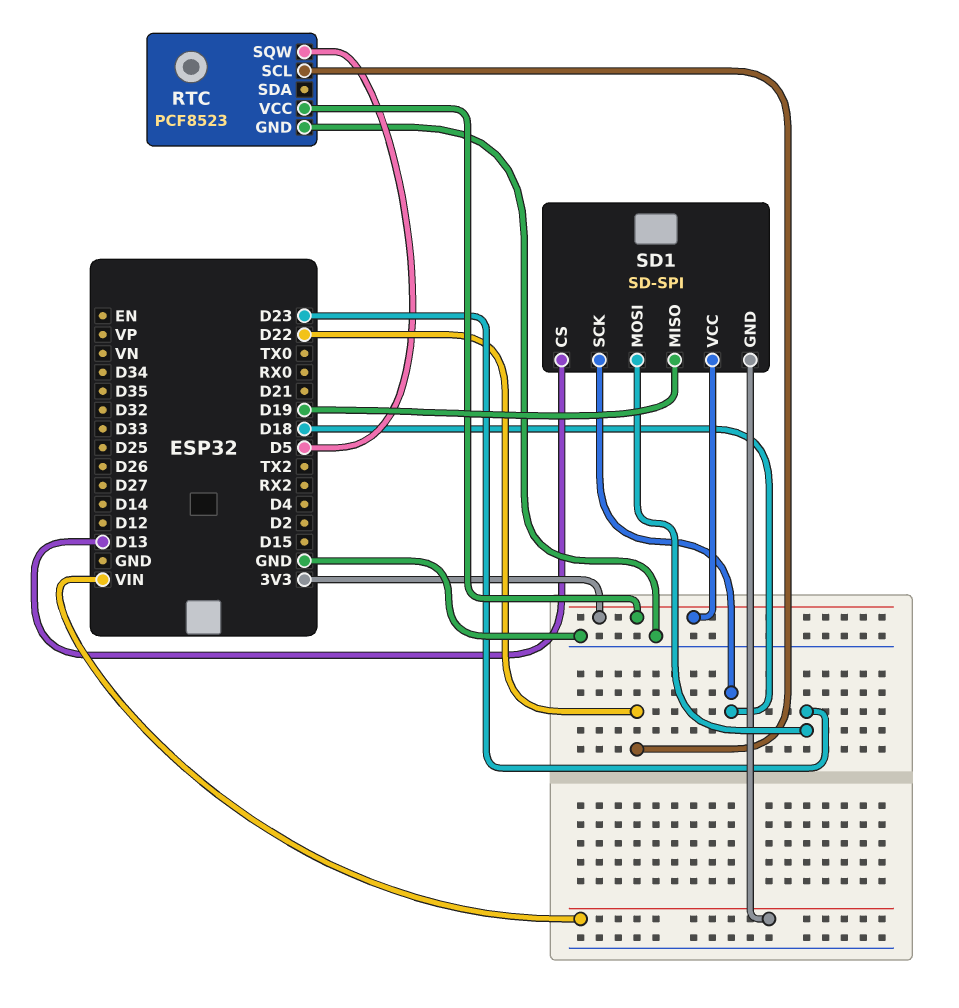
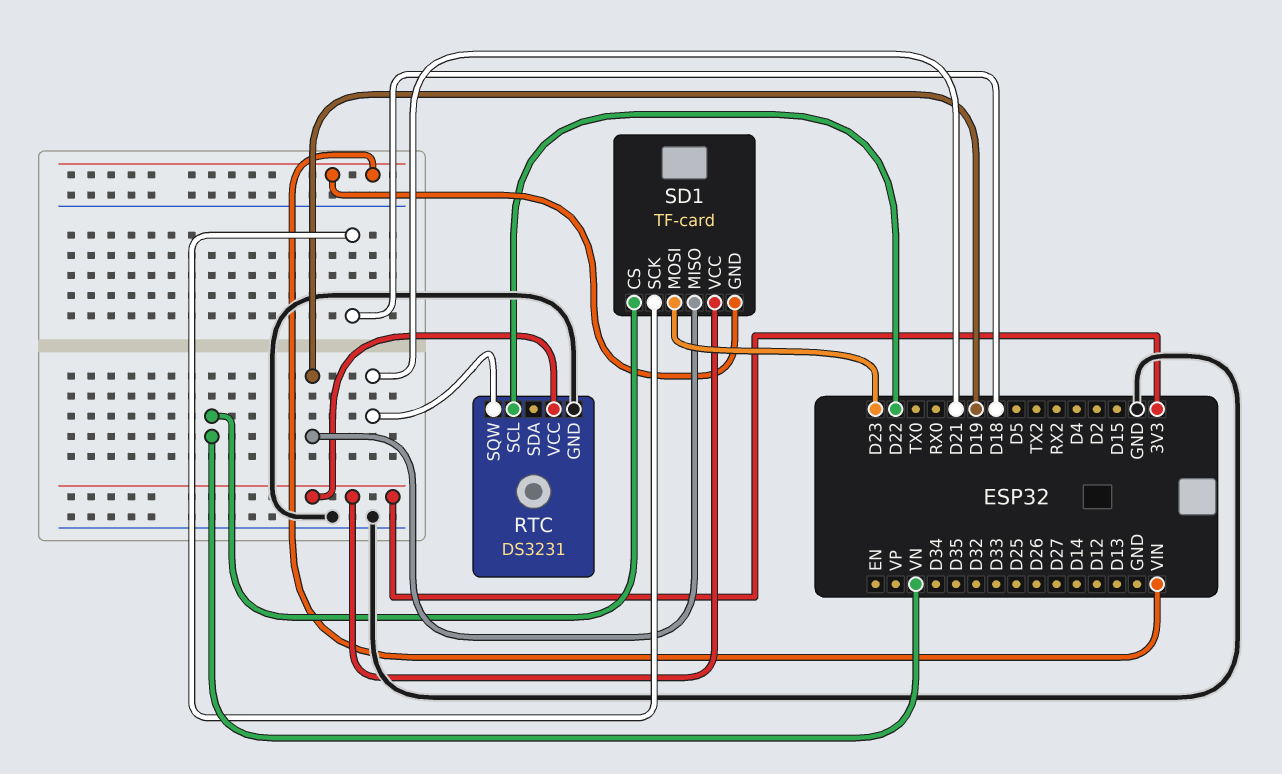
RTC: PCF8523 -> DS3231
RTC pin SQW: D5 -> D21
SD1: SD-SPI -> TF-card
SD1 pin CS: D13 -> VN

